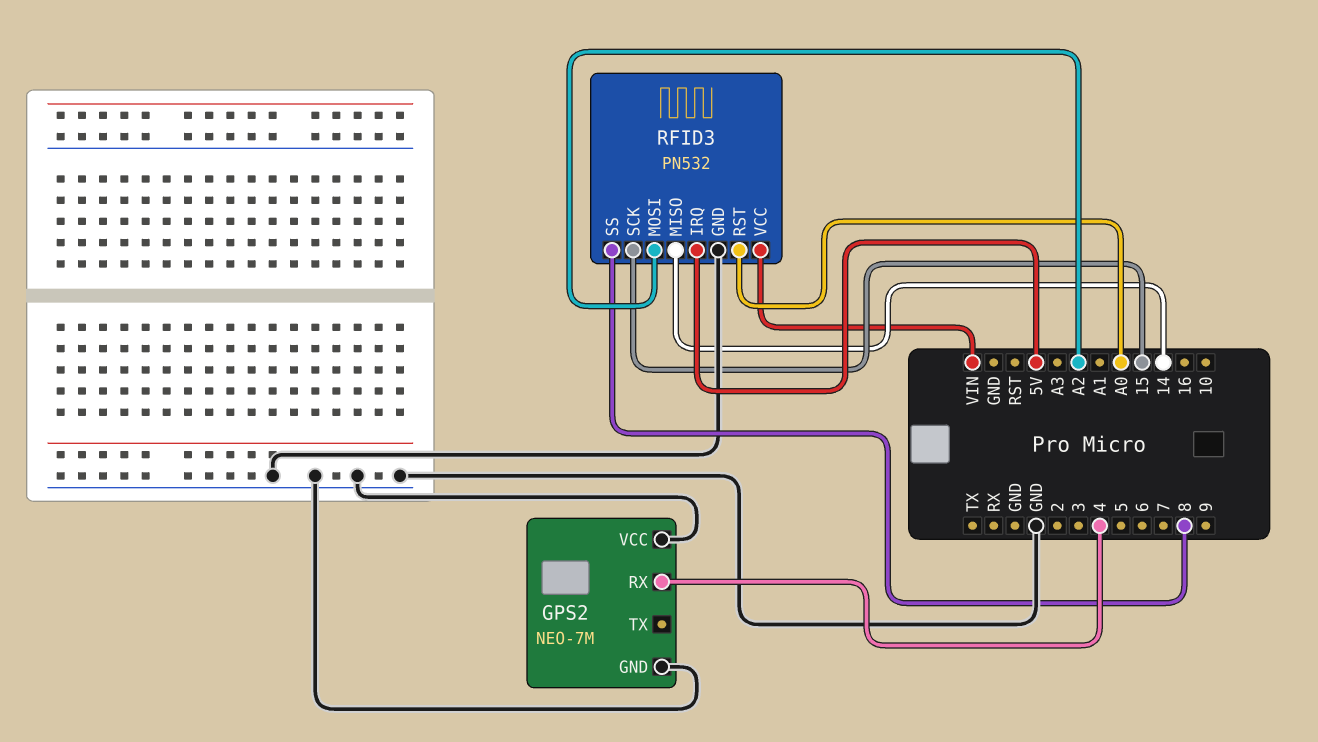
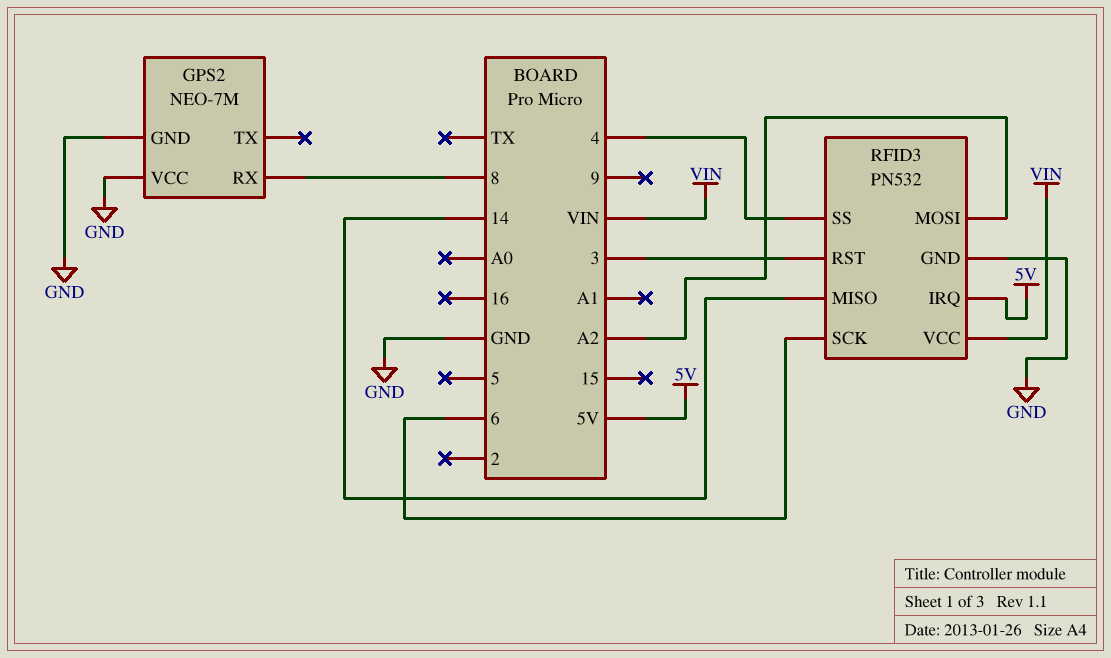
GPS2 pin RX: 4 -> 8
RFID3 pin RST: A0 -> 3
RFID3 pin SCK: 15 -> 6
RFID3 pin SS: 8 -> 4

